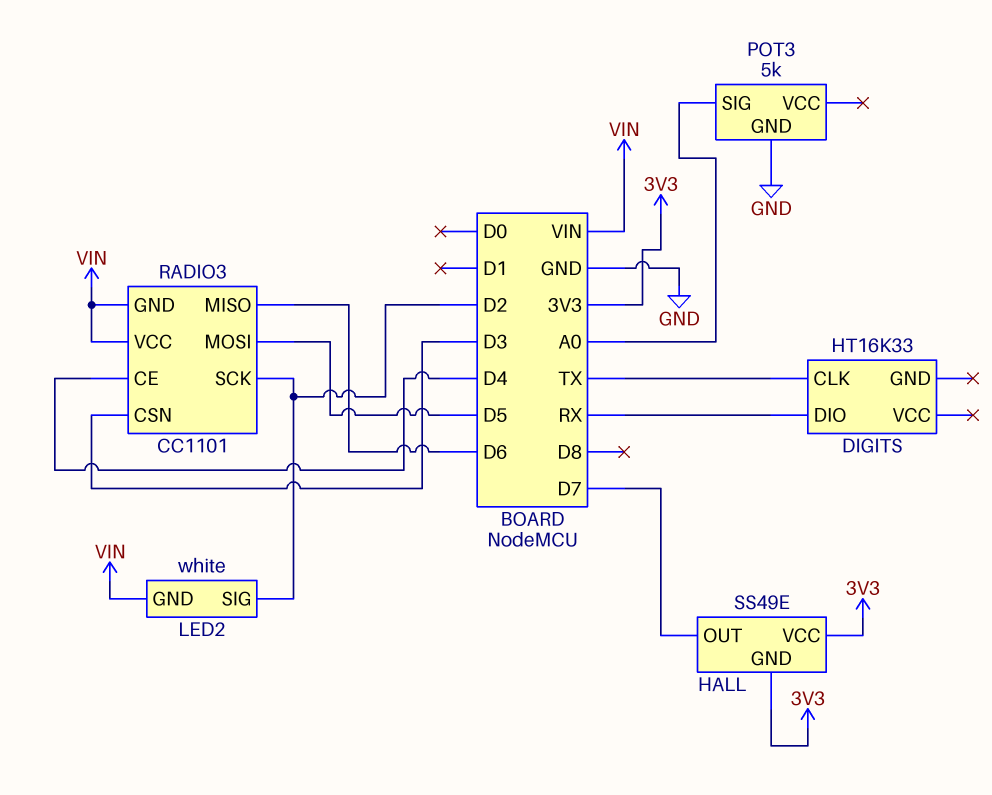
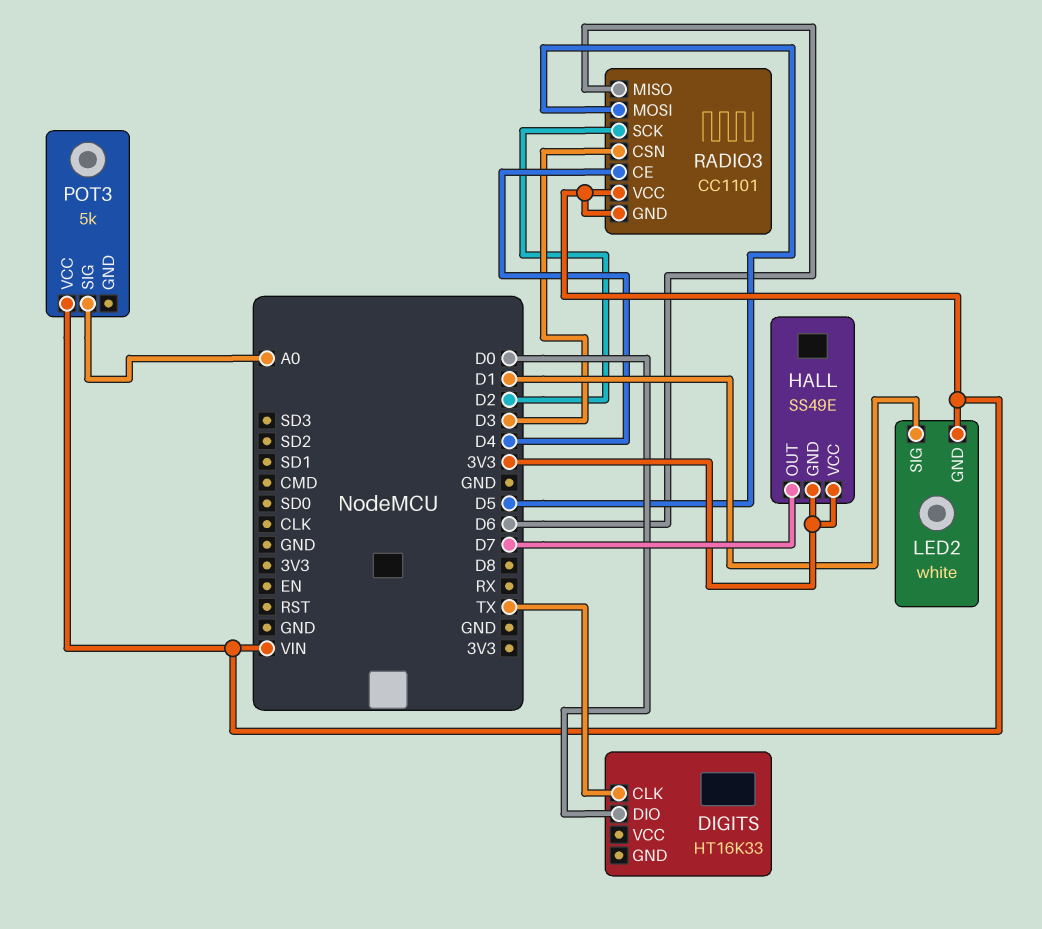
DIGITS pin DIO: RX -> D0
LED2 pin SIG: D2 -> D1
POT3 pin GND: GND -> none
POT3 pin VCC: none -> VIN

